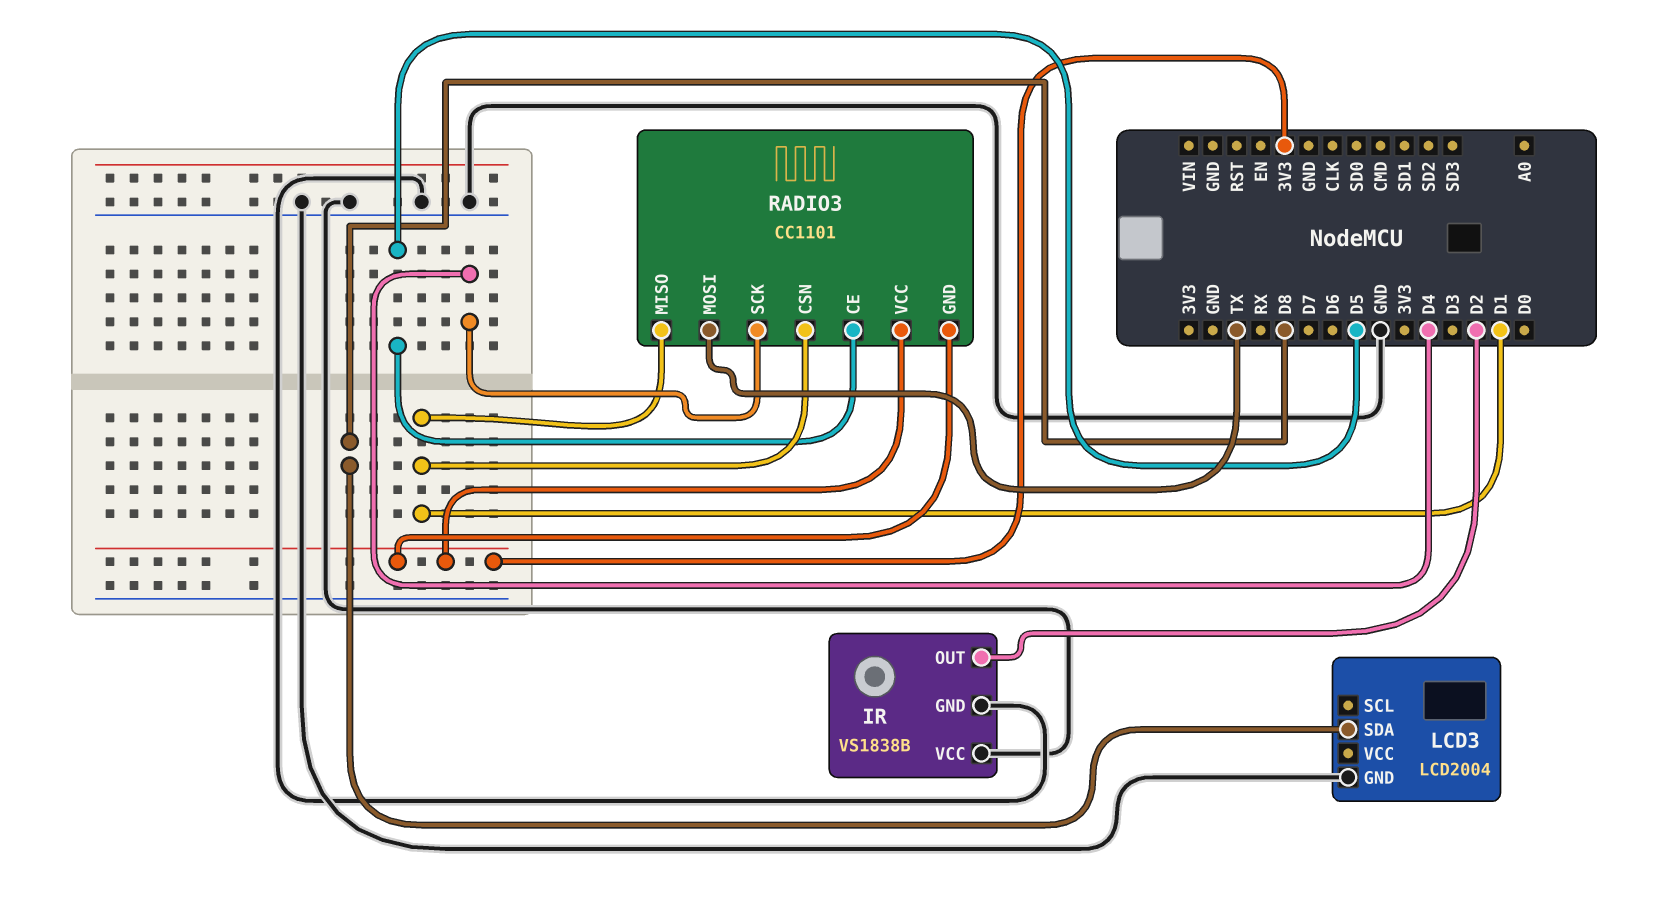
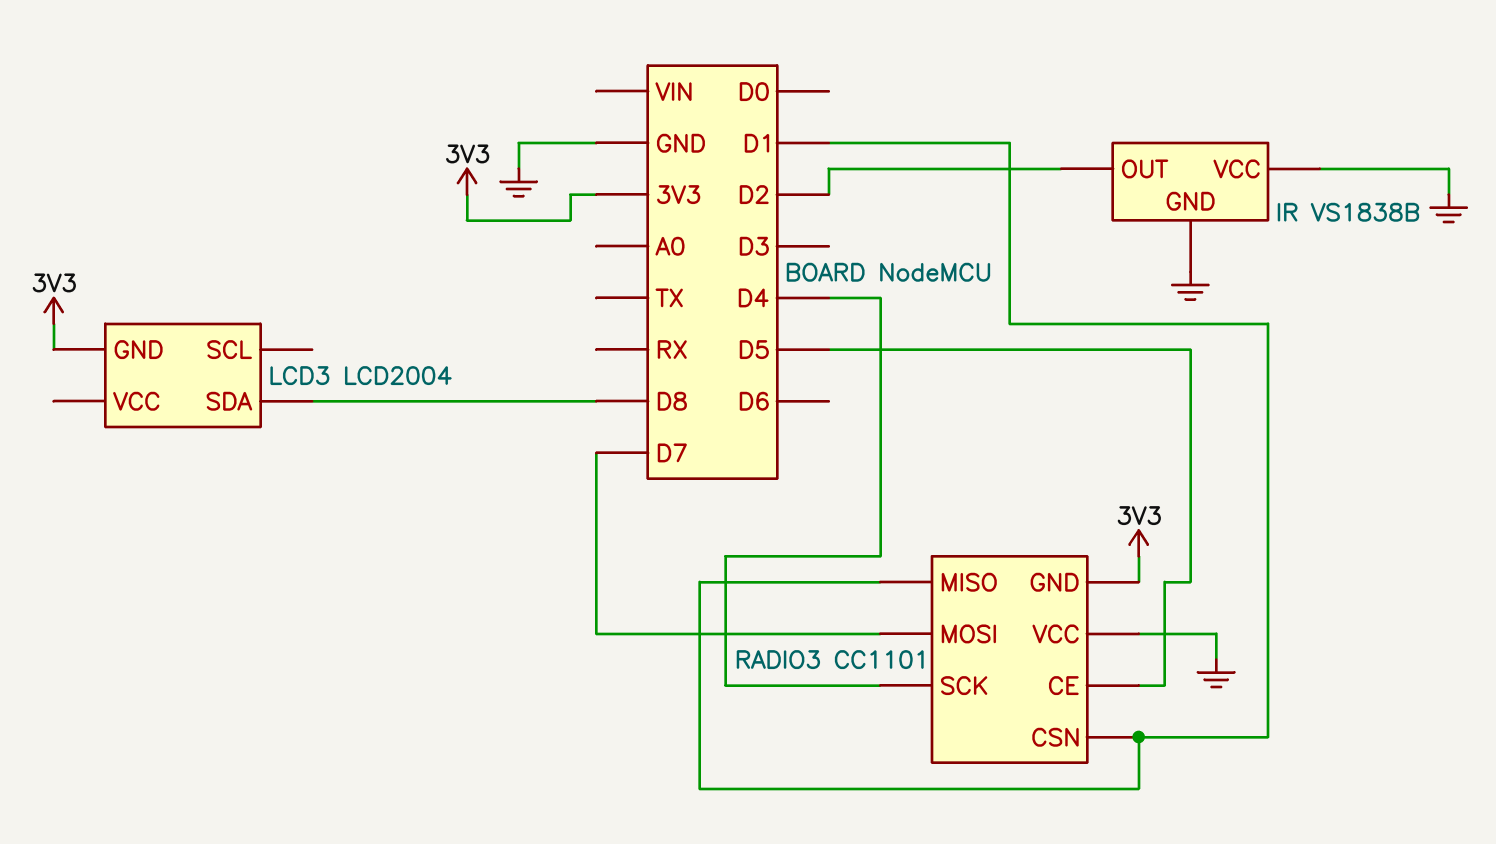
LCD3 pin GND: GND -> 3V3
RADIO3 pin MOSI: TX -> D7
RADIO3 pin VCC: 3V3 -> GND

